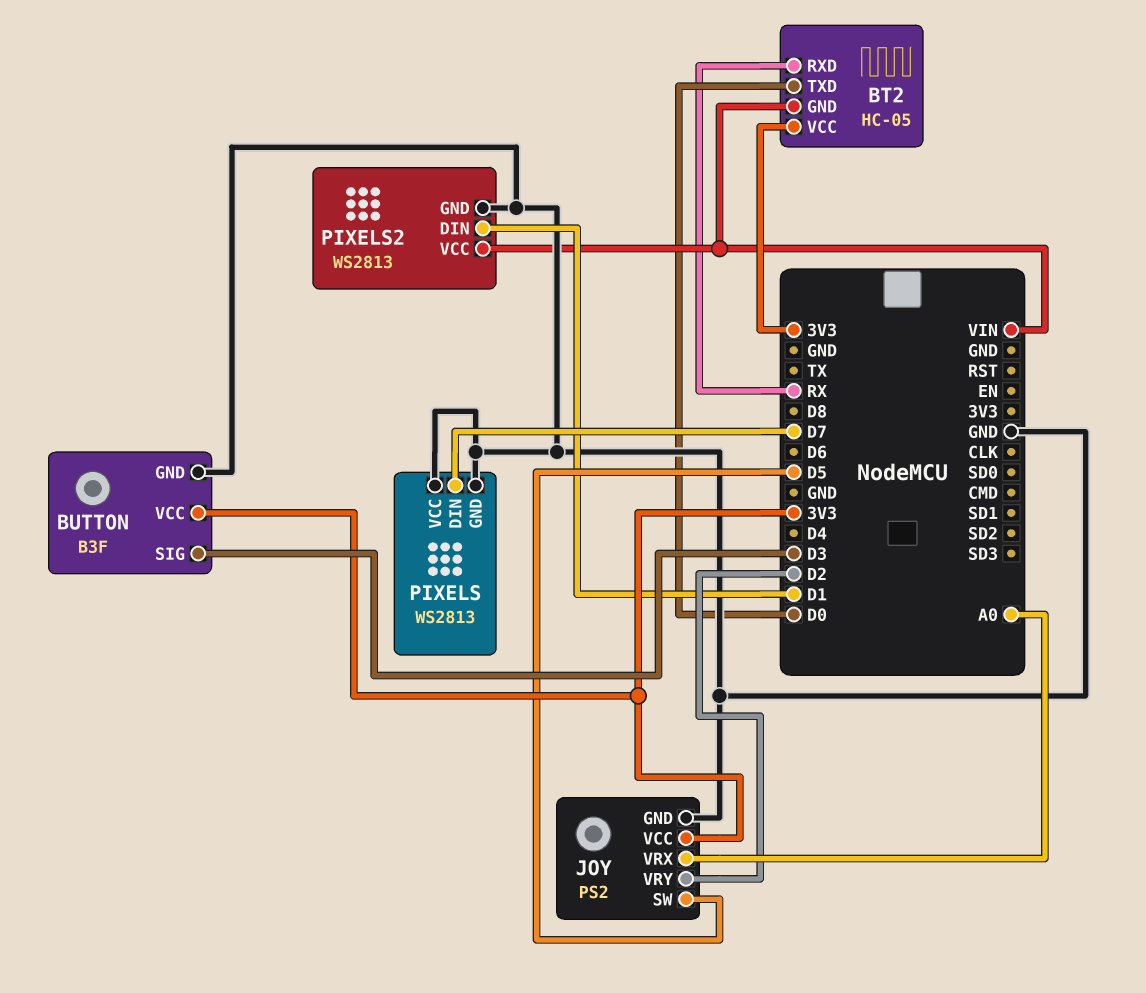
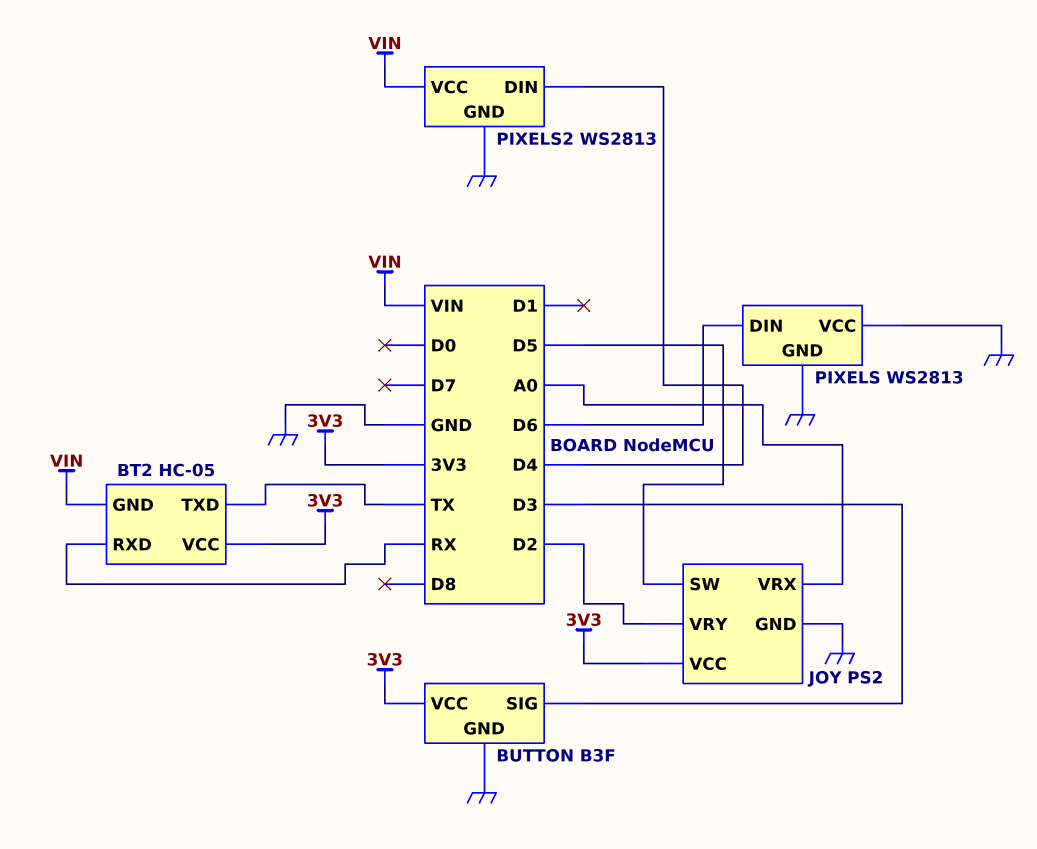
BT2 pin TXD: D0 -> TX
PIXELS pin DIN: D7 -> D6
PIXELS2 pin DIN: D1 -> D4

